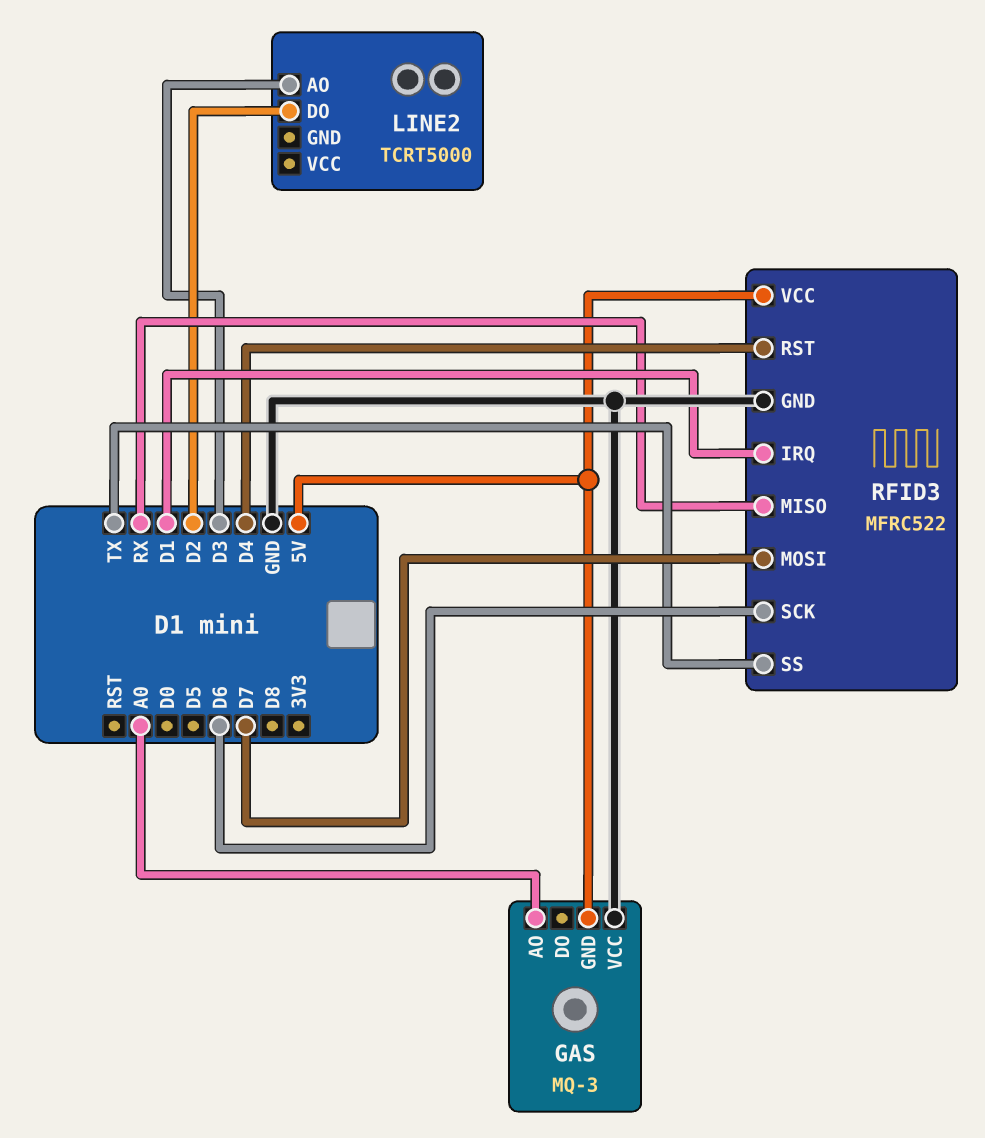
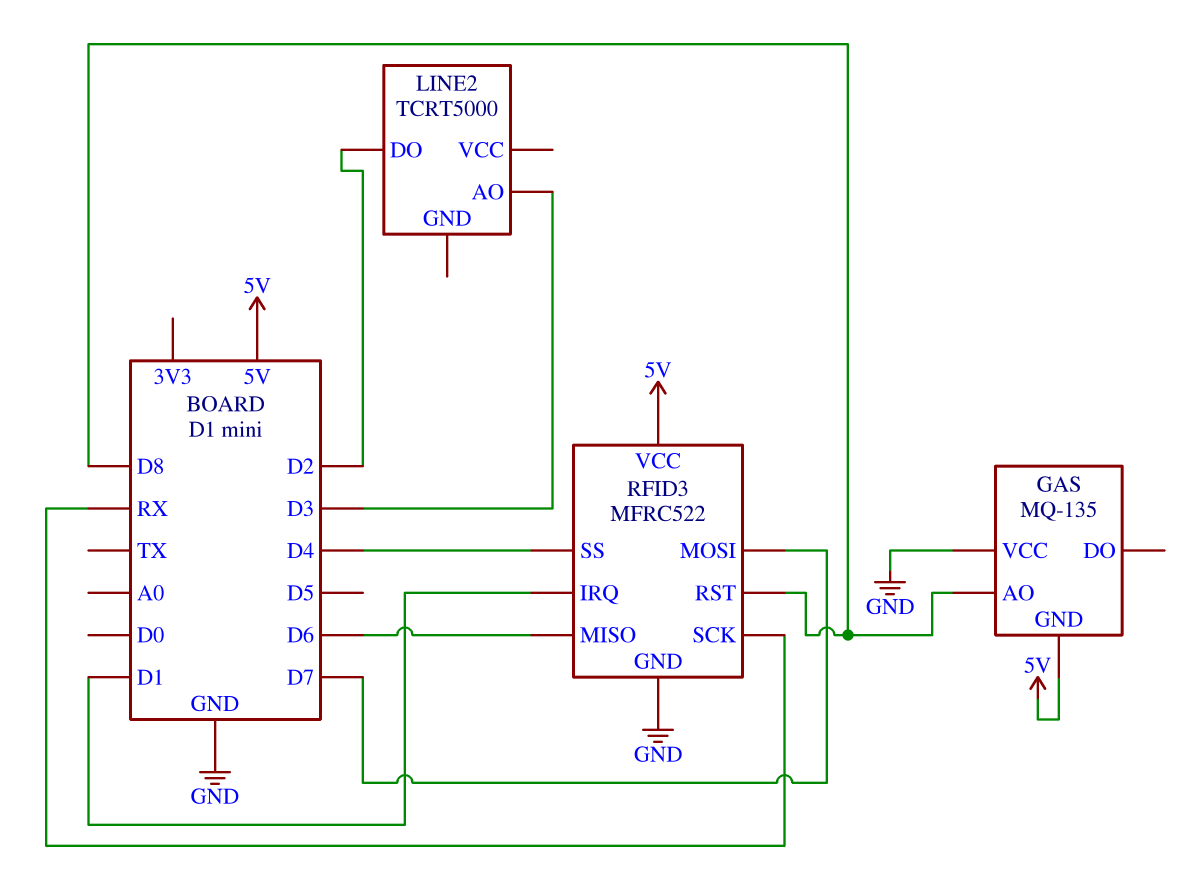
GAS: MQ-3 -> MQ-135
GAS pin AO: A0 -> D8
RFID3 pin MISO: RX -> D6
RFID3 pin RST: D4 -> D8
RFID3 pin SCK: D6 -> RX
RFID3 pin SS: TX -> D4

